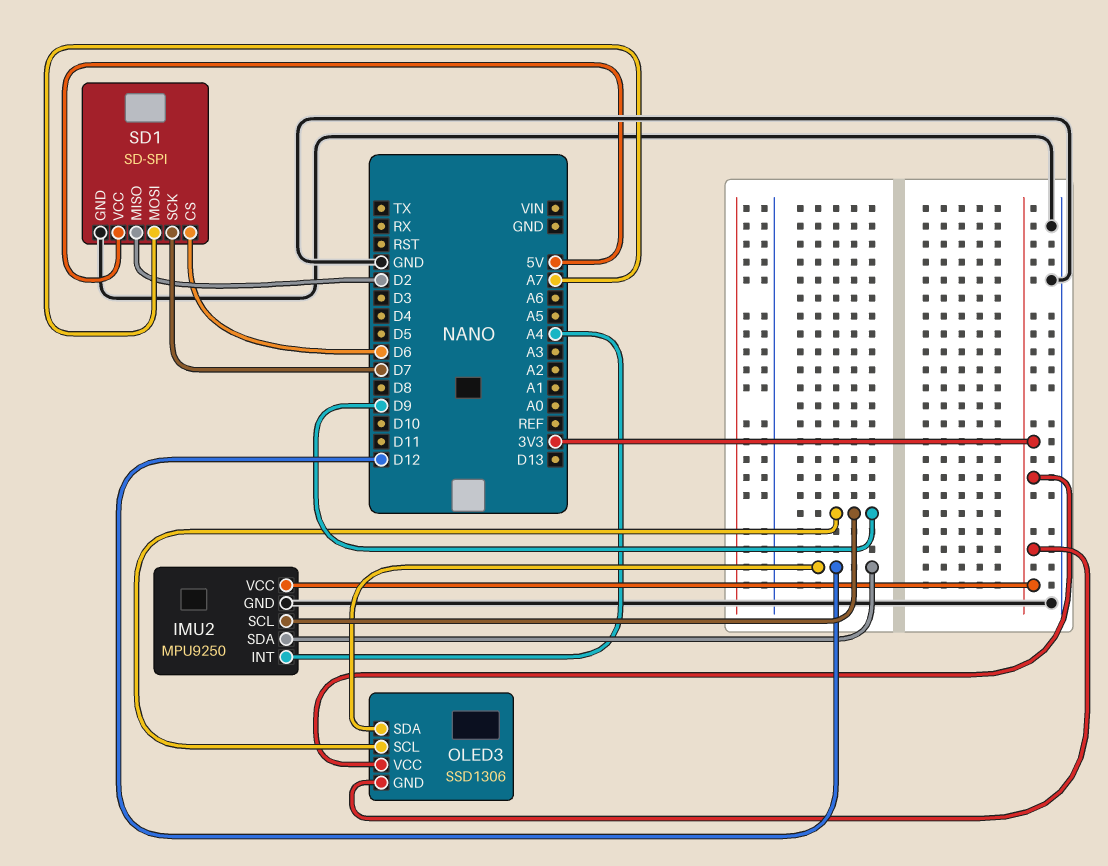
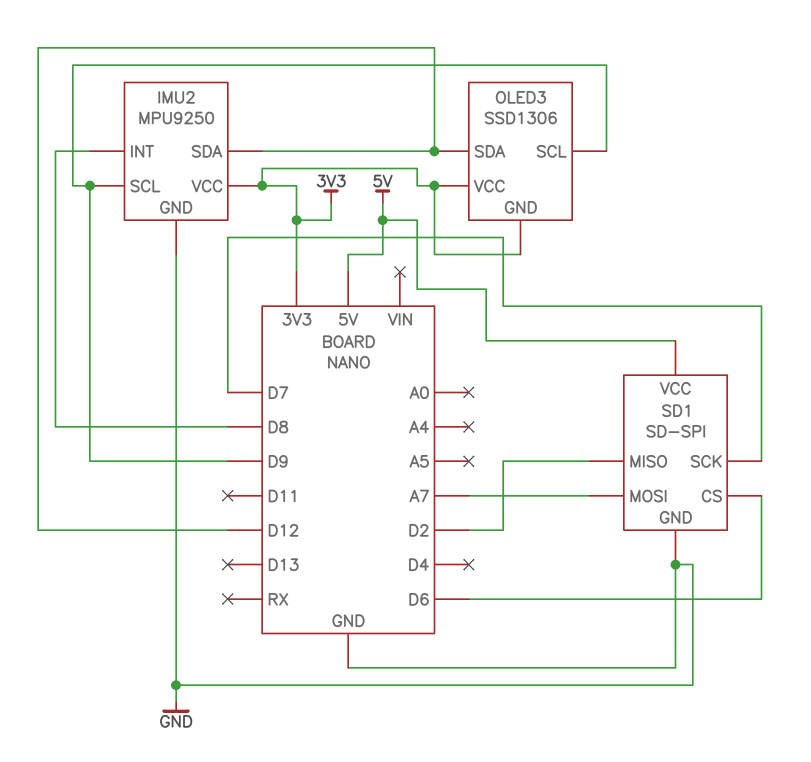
IMU2 pin INT: A4 -> D8

